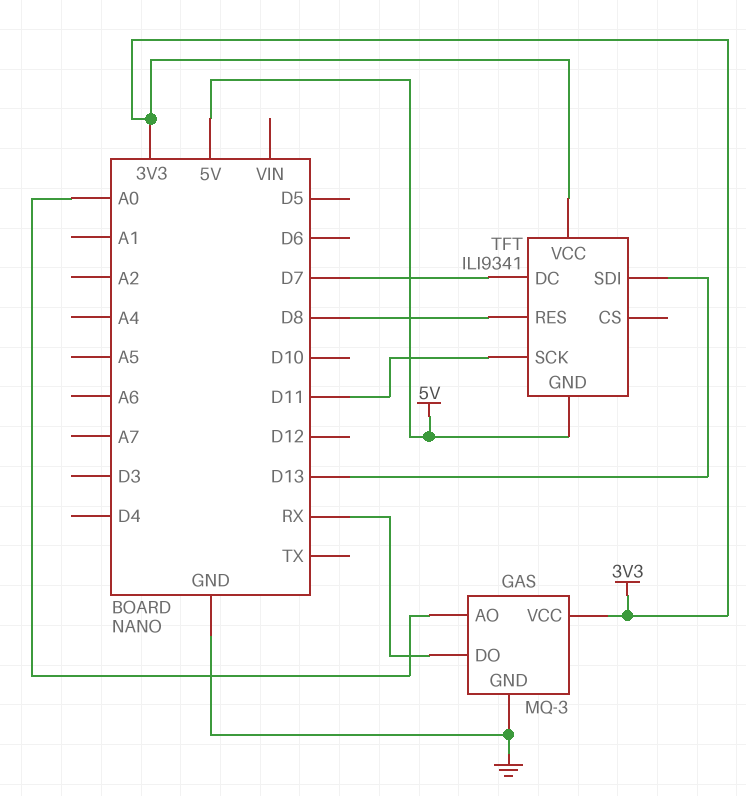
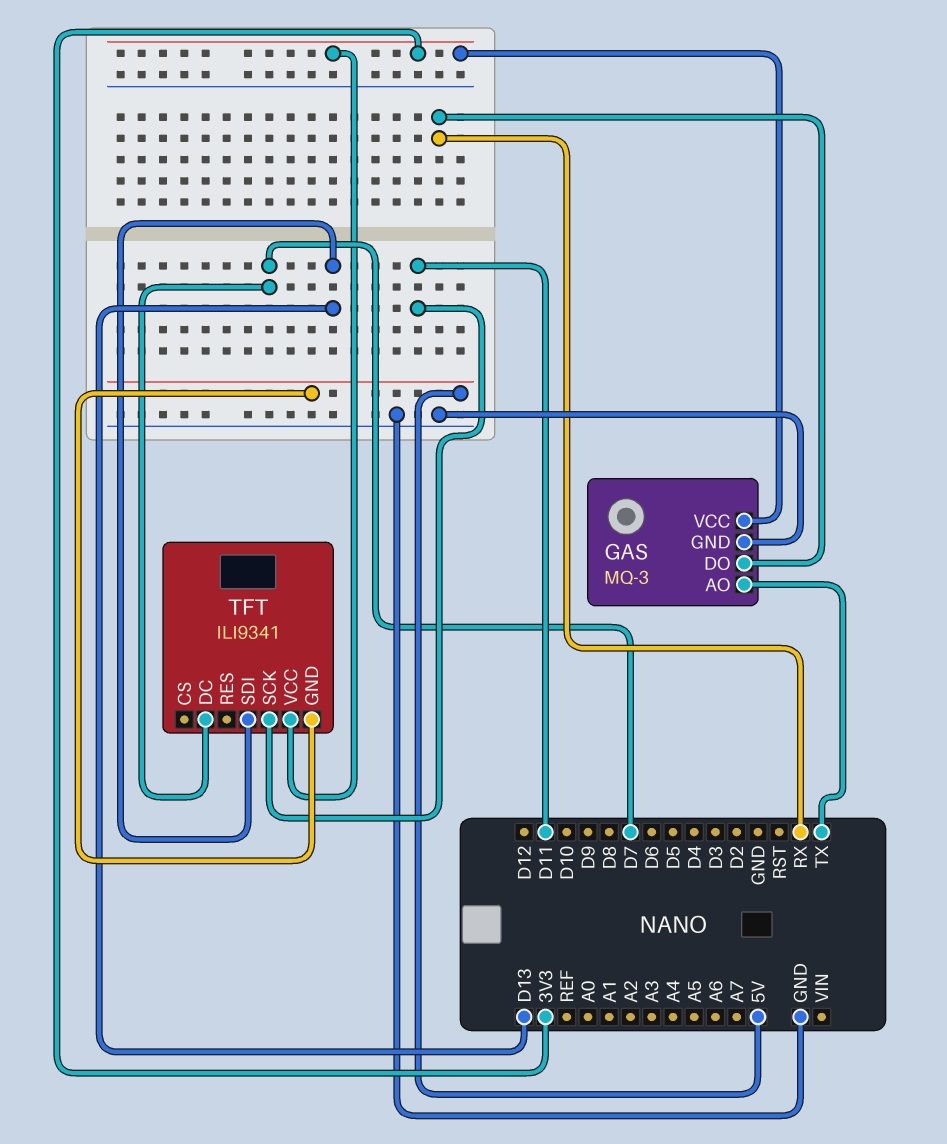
GAS pin AO: A0 -> TX
TFT pin RES: D8 -> none

